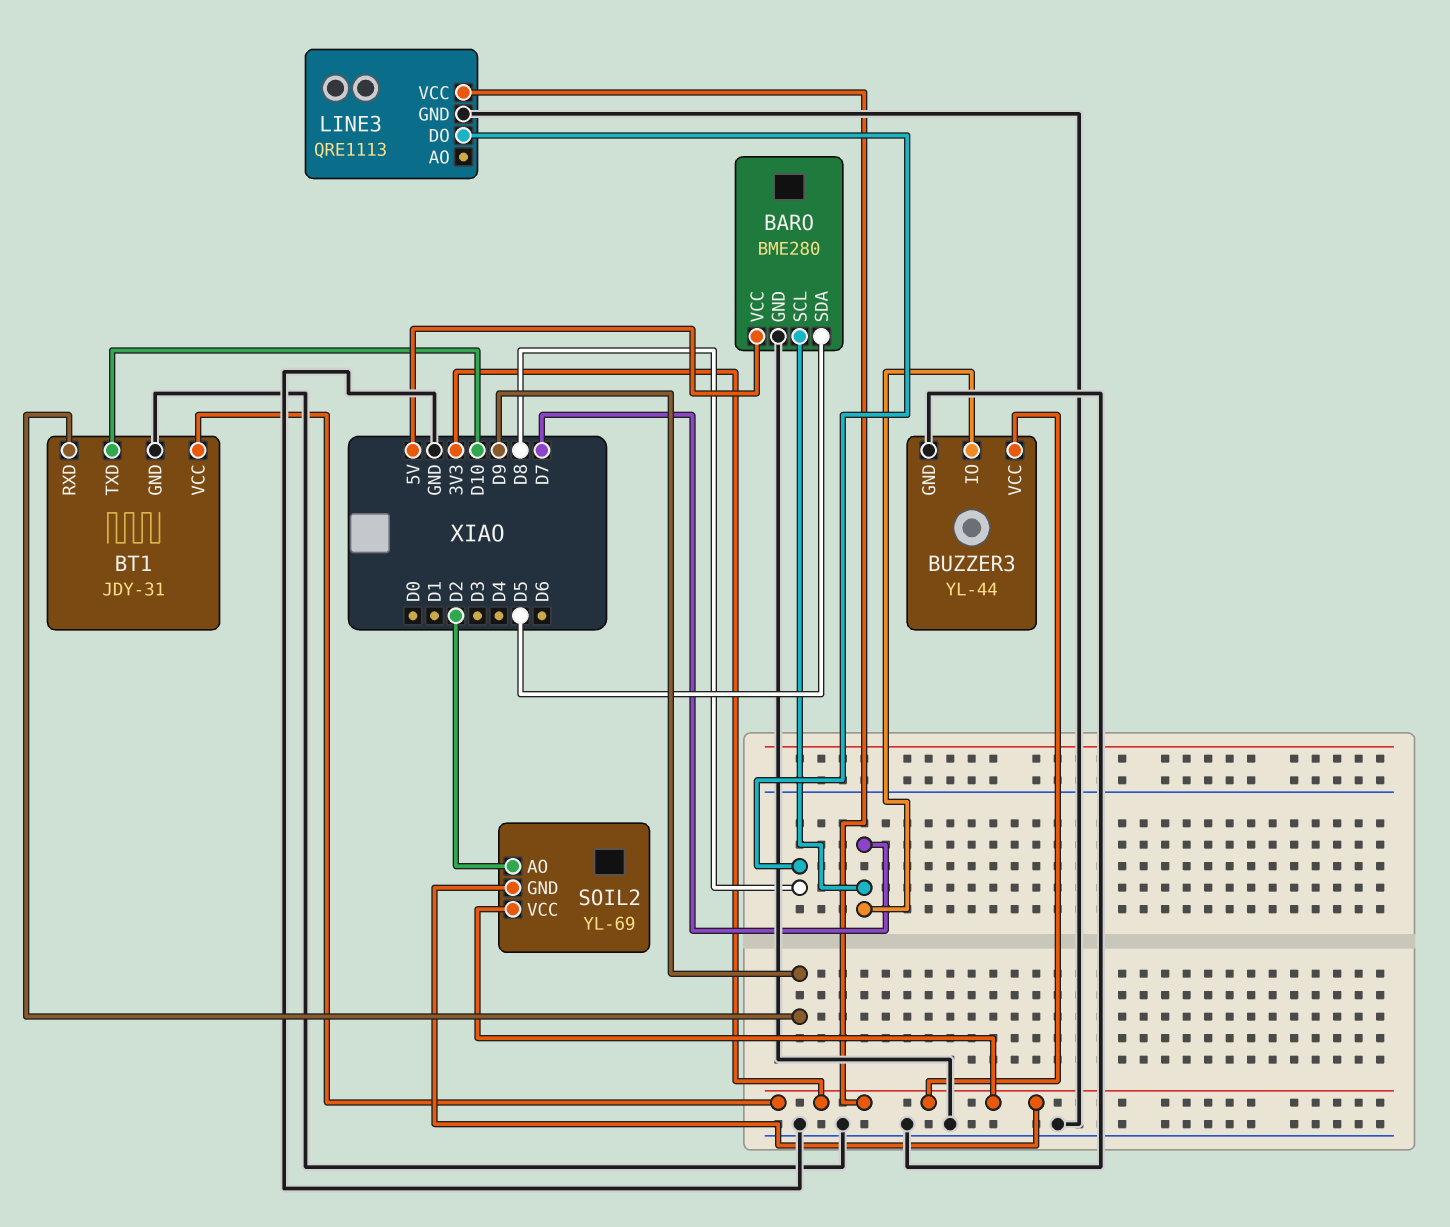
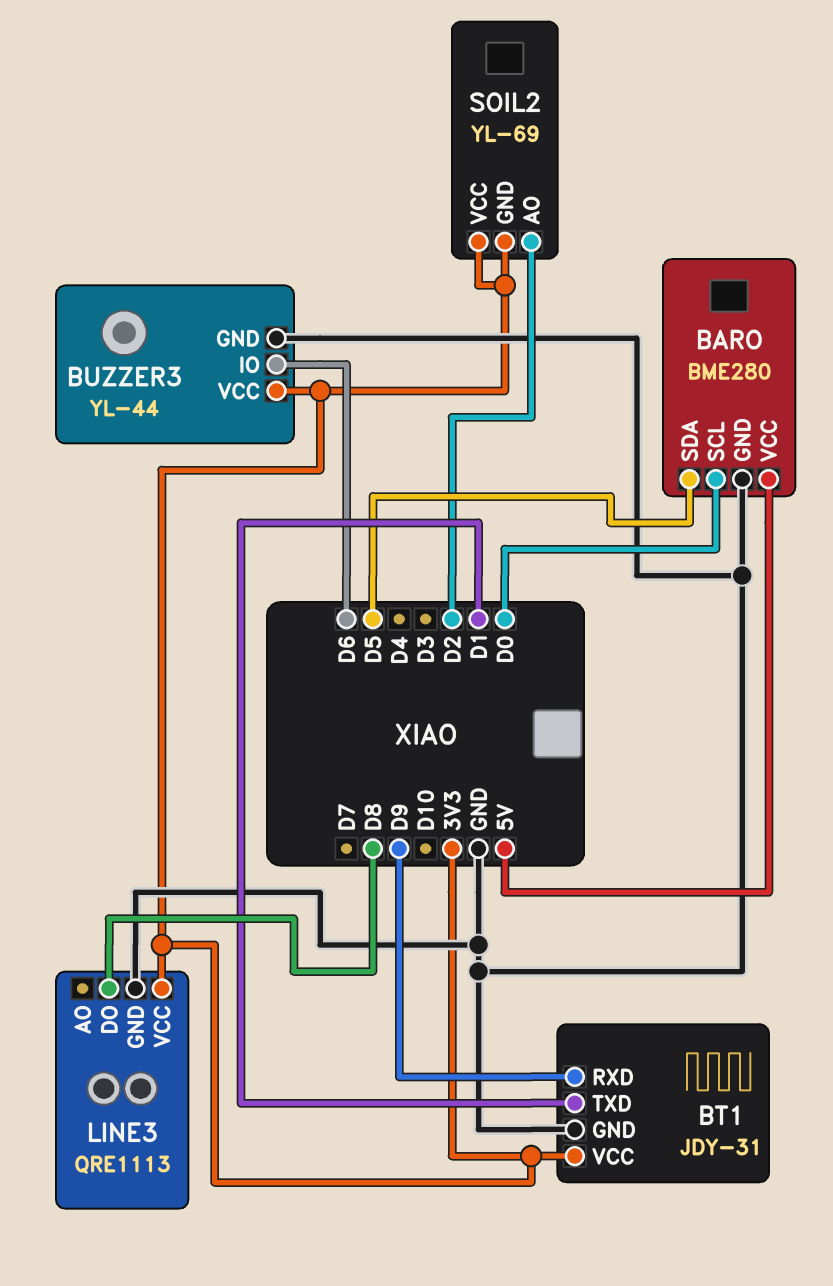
BARO pin SCL: D7 -> D0
BT1 pin TXD: D10 -> D1
BUZZER3 pin IO: D7 -> D6

